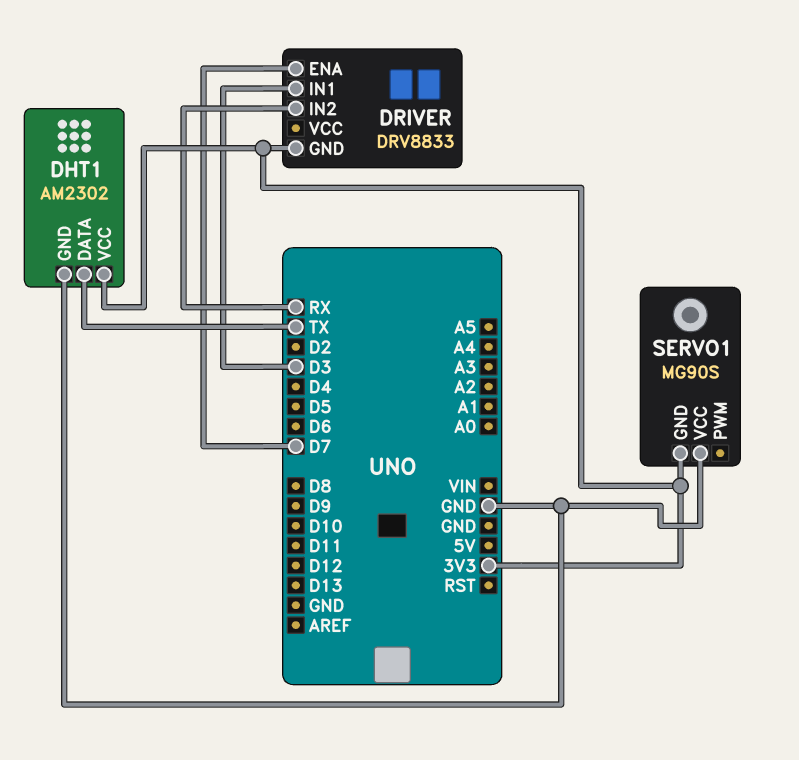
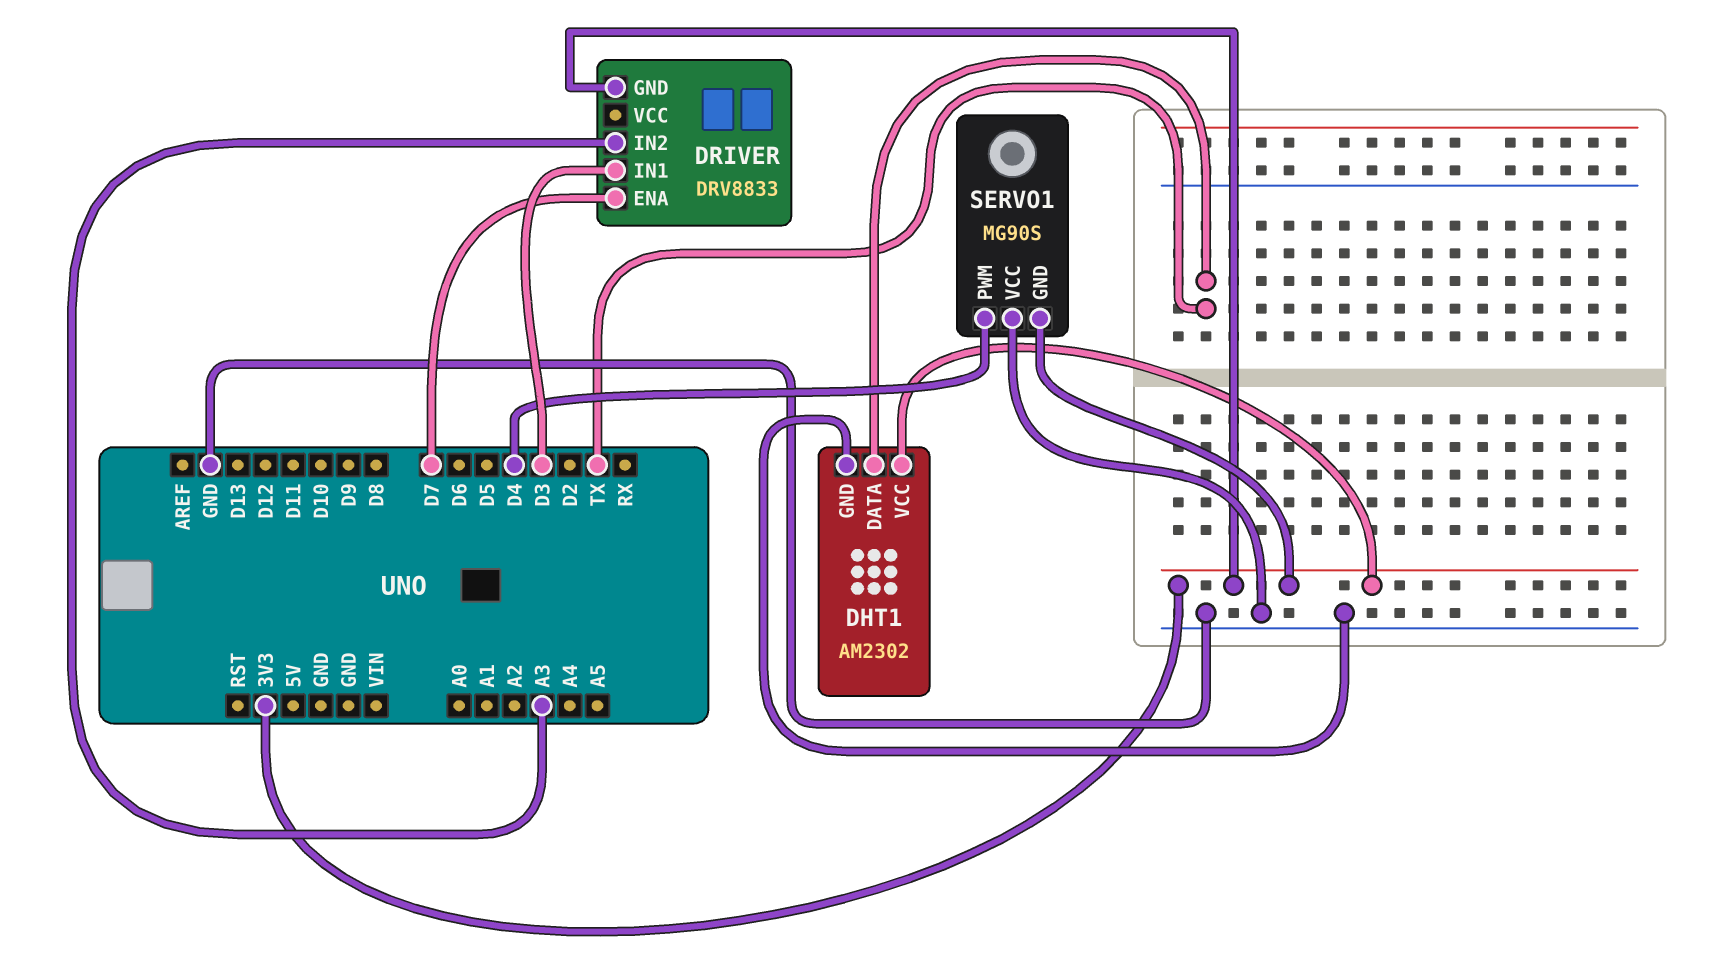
DRIVER pin IN2: RX -> A3
SERVO1 pin PWM: none -> D4

